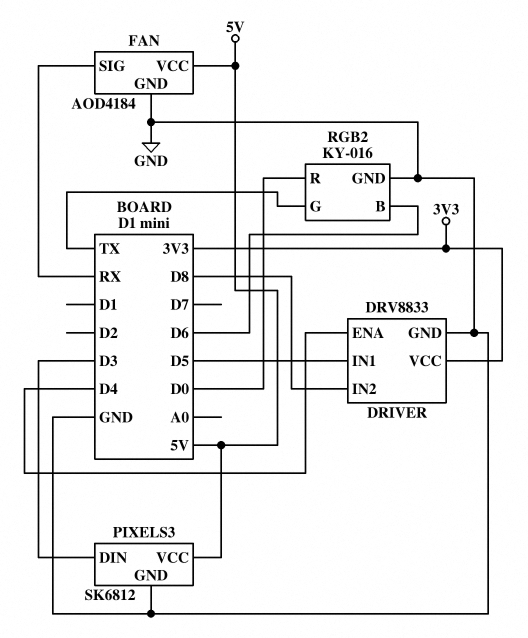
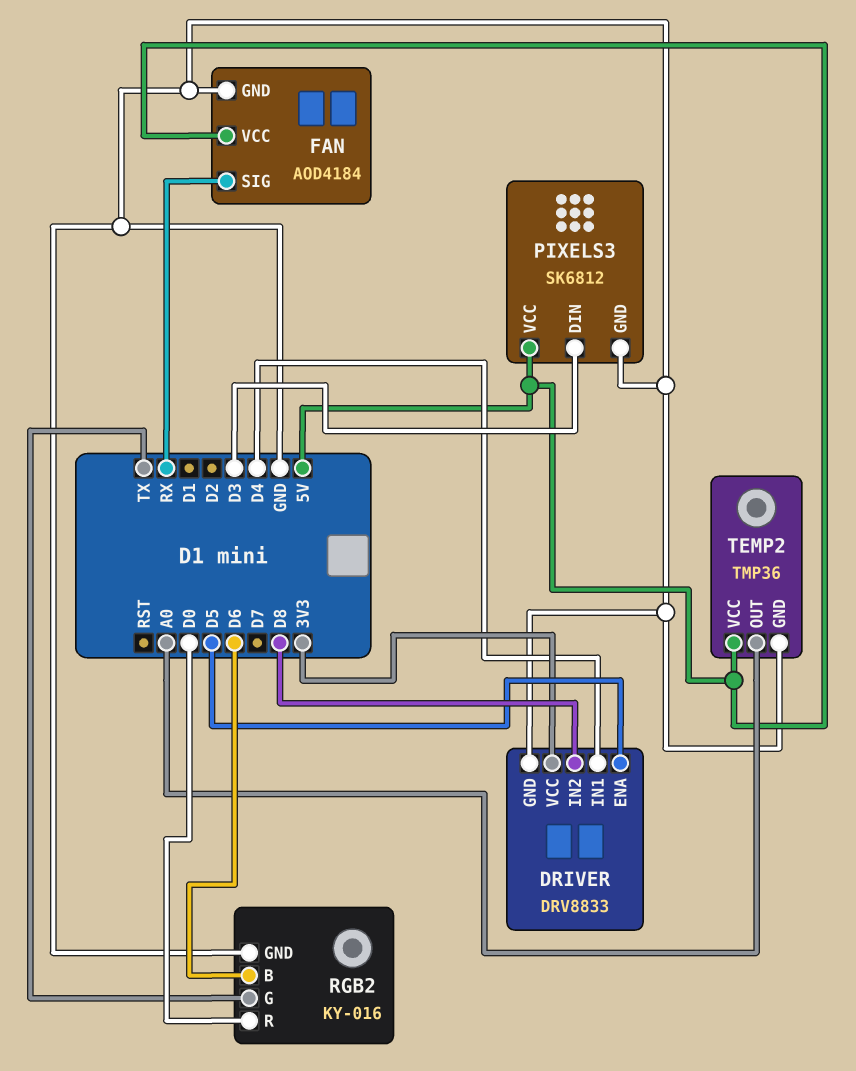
DRIVER pin ENA: D4 -> D5
DRIVER pin IN1: D5 -> D4
TEMP2: none -> TMP36
TEMP2 pin GND: none -> GND
TEMP2 pin OUT: none -> A0
TEMP2 pin VCC: none -> 5V

